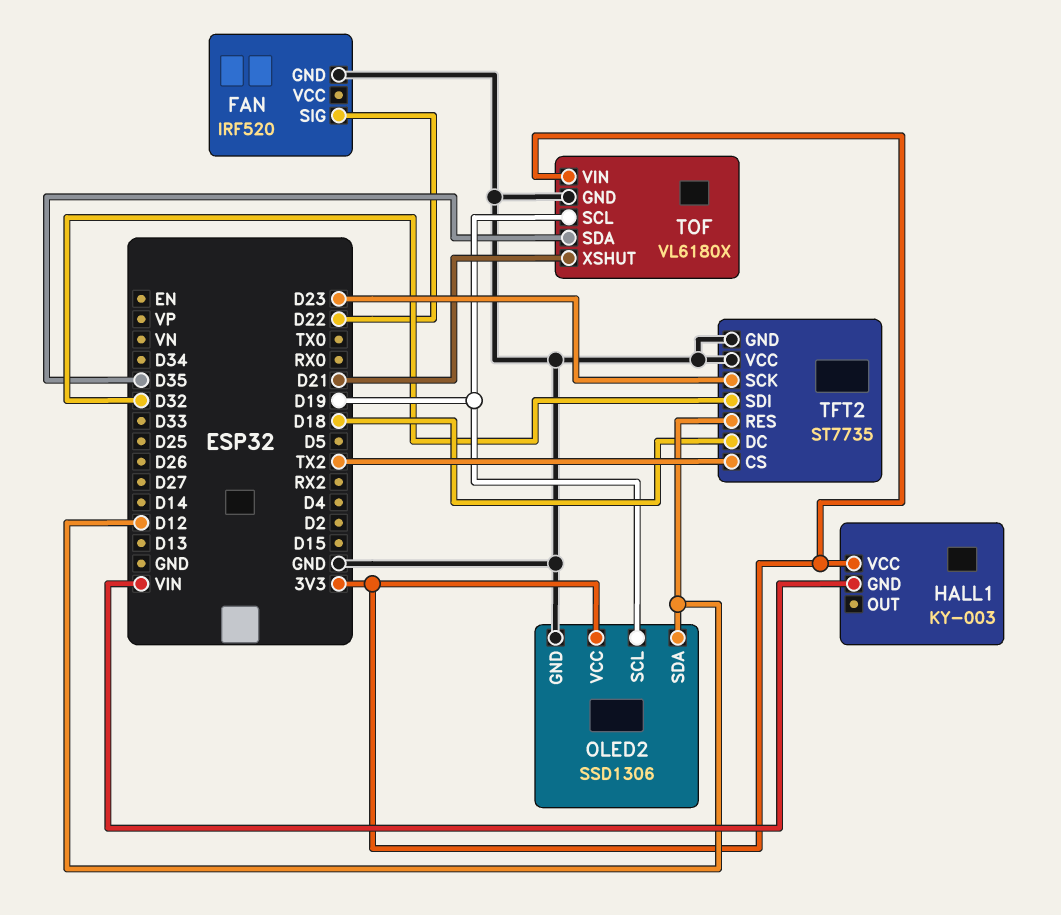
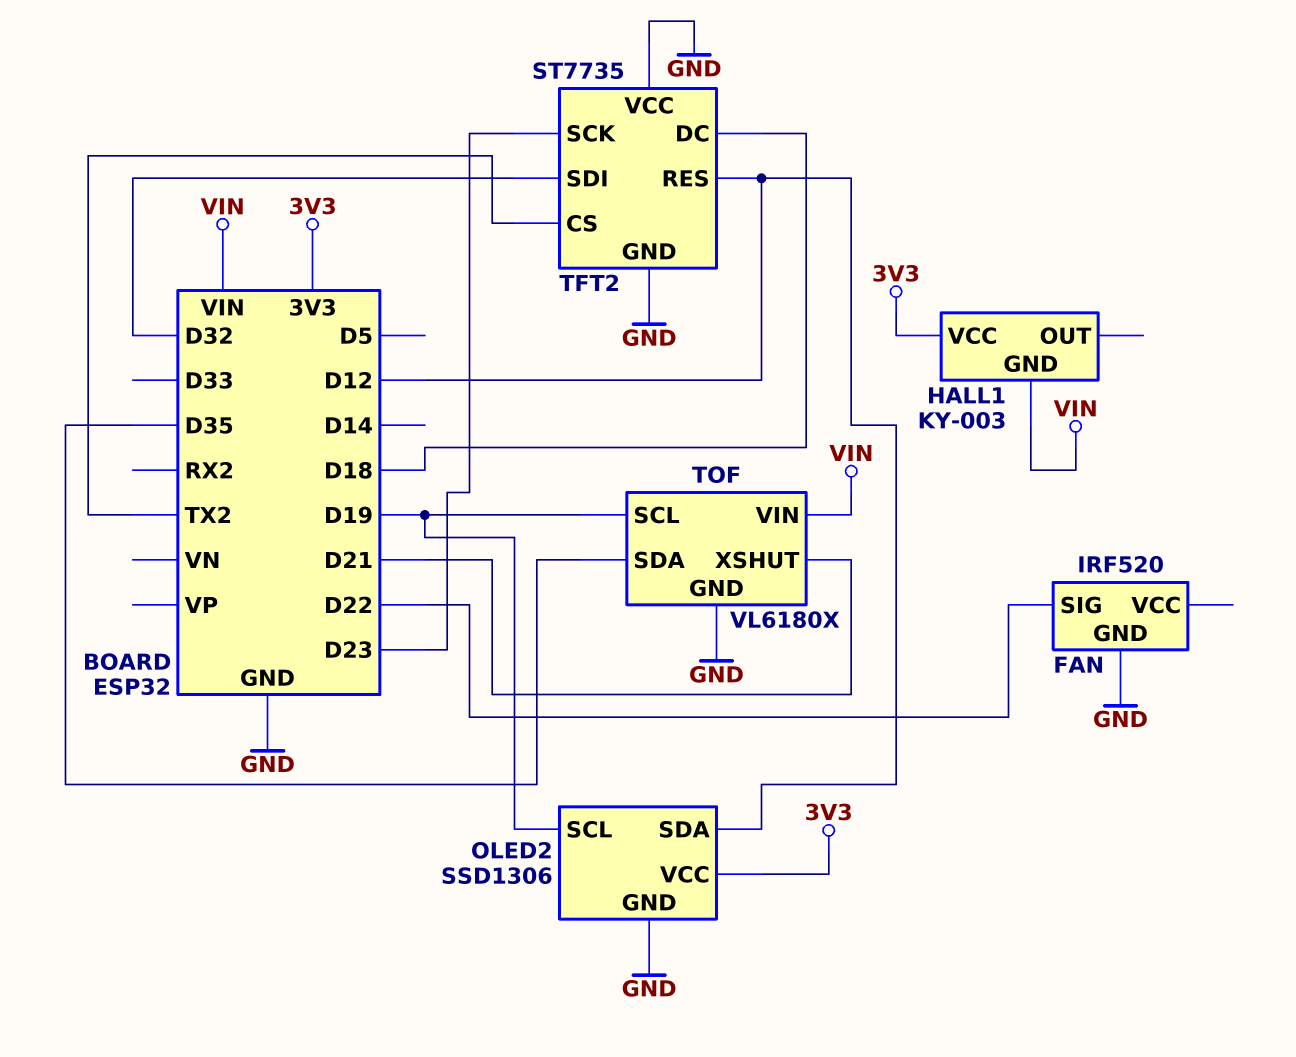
TOF pin VIN: 3V3 -> VIN

